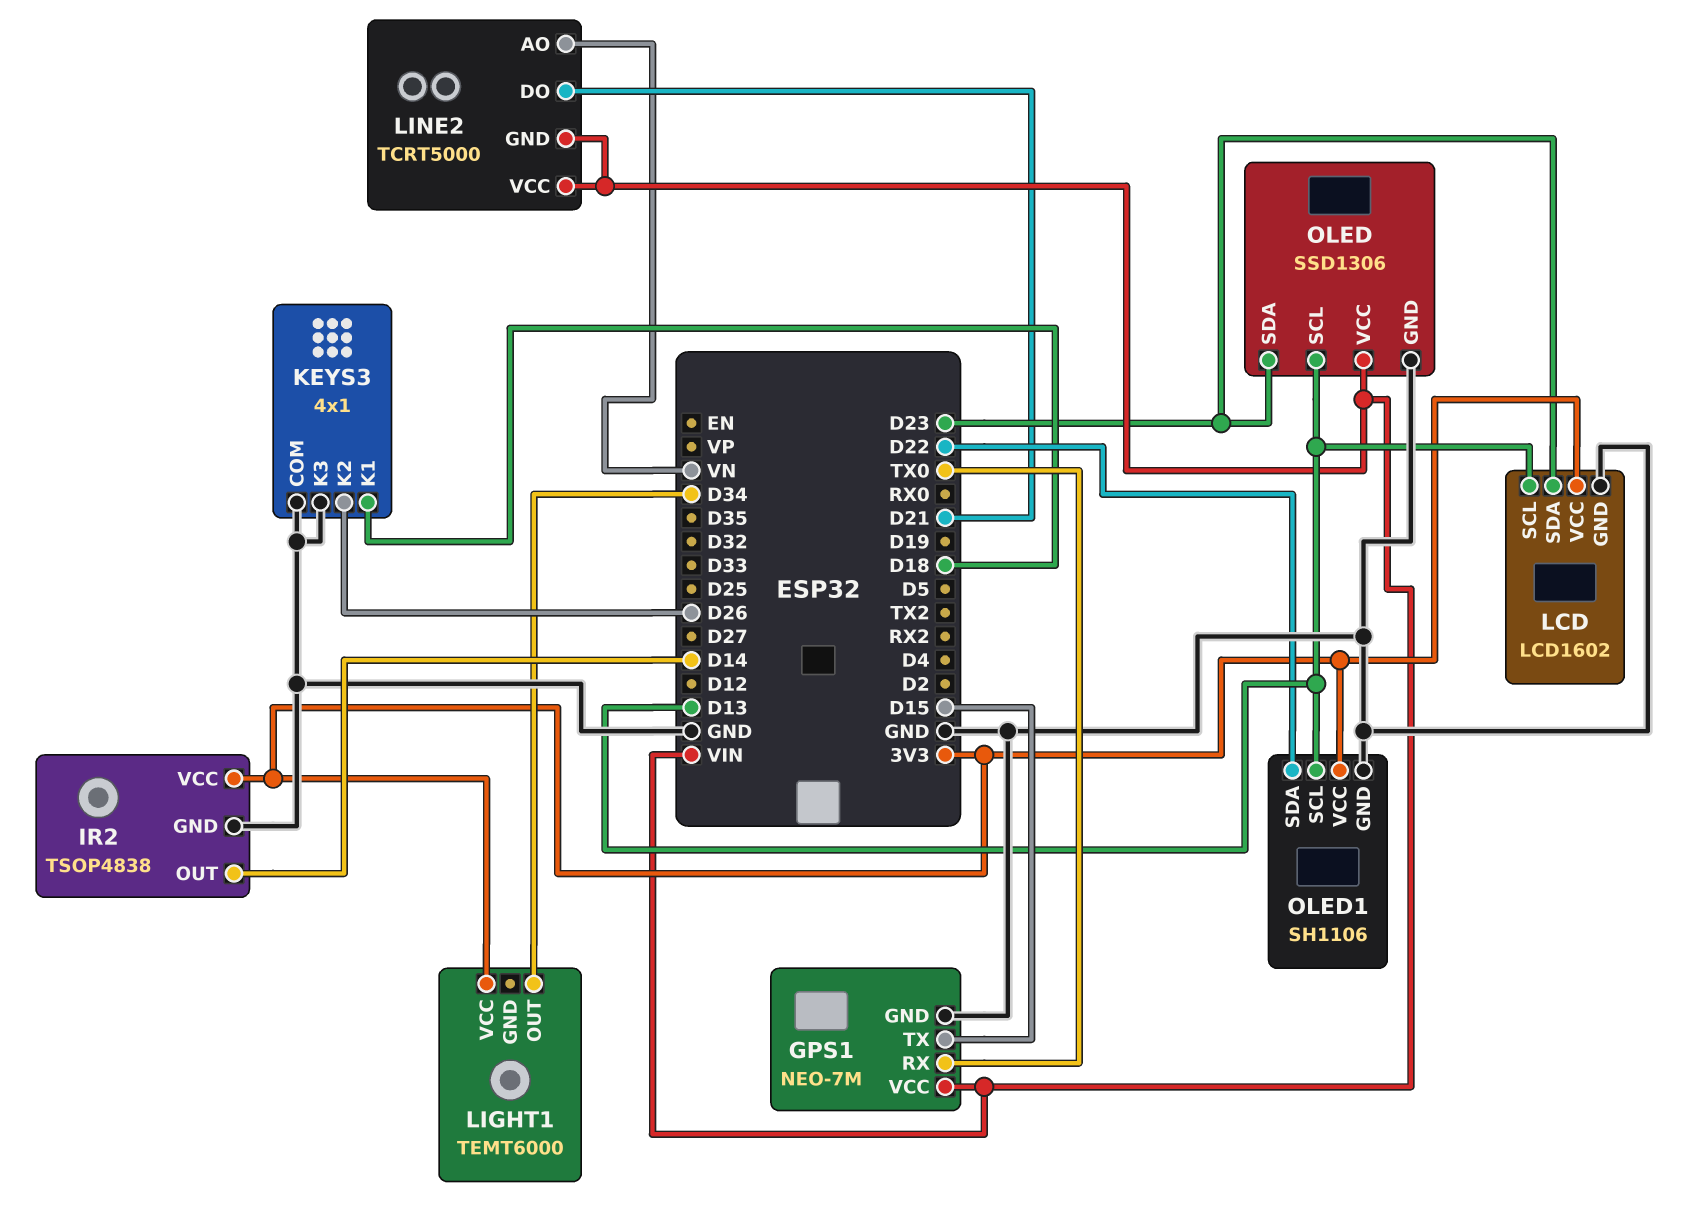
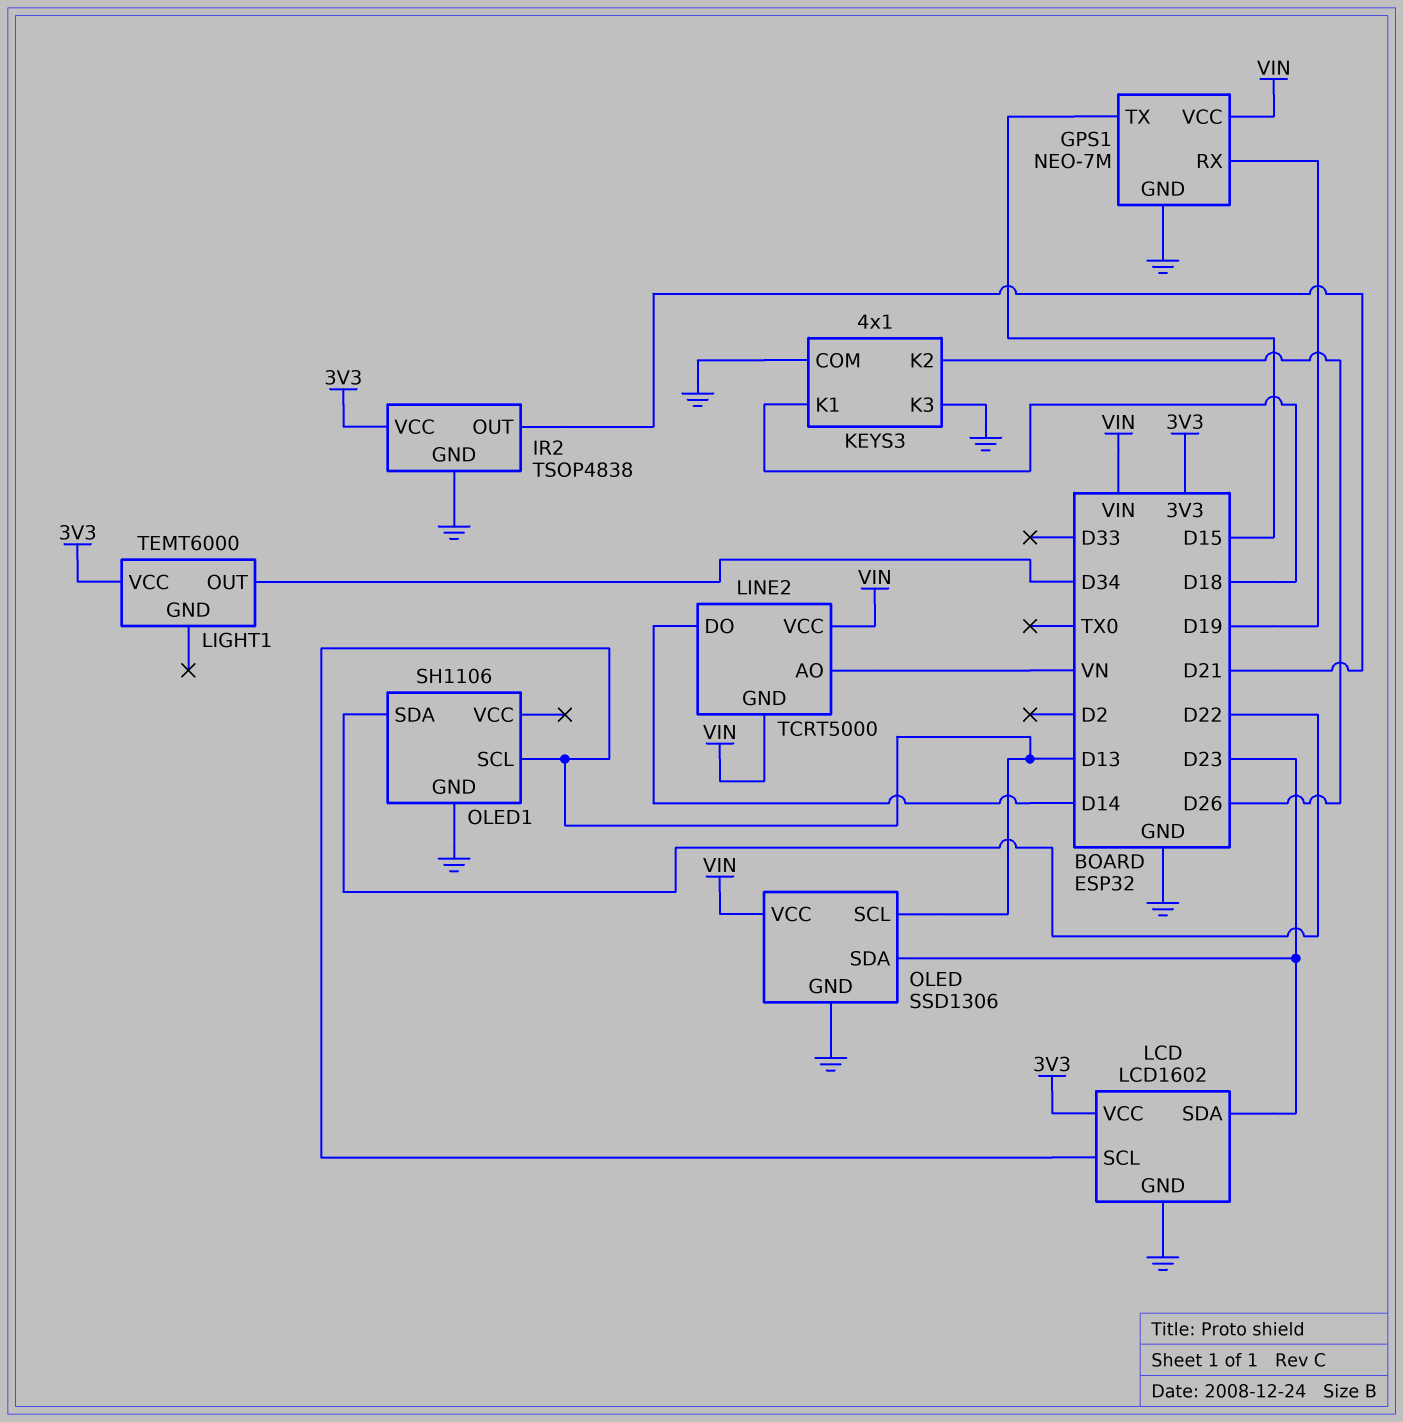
GPS1 pin RX: TX0 -> D19
IR2 pin OUT: D14 -> D21
LINE2 pin DO: D21 -> D14
OLED1 pin VCC: 3V3 -> none

